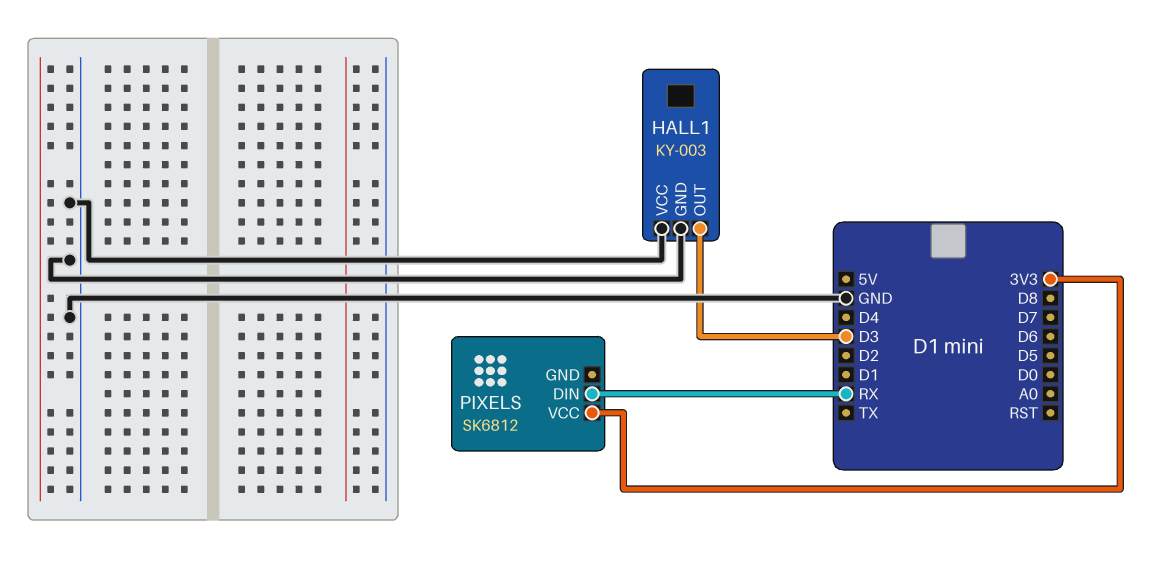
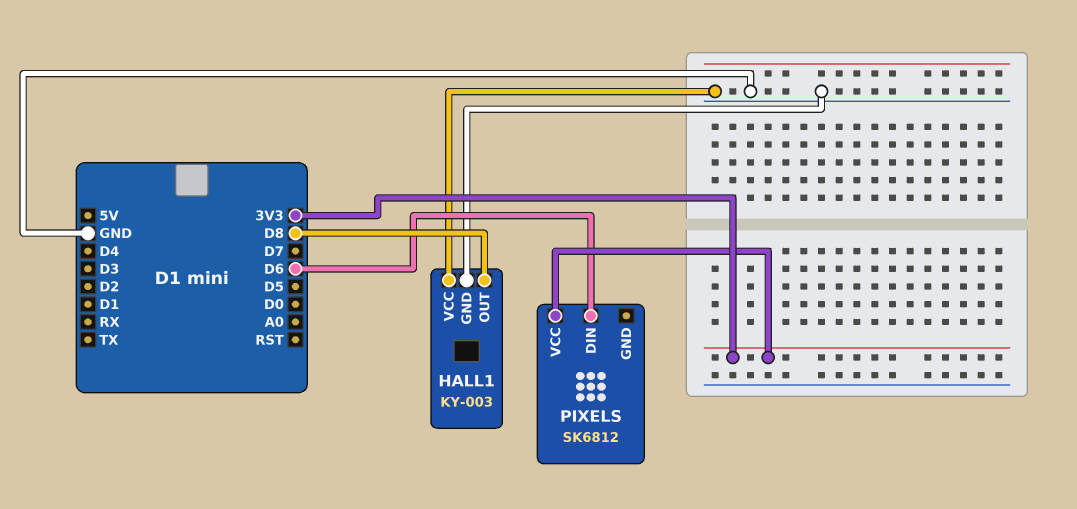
HALL1 pin OUT: D3 -> D8
PIXELS pin DIN: RX -> D6

